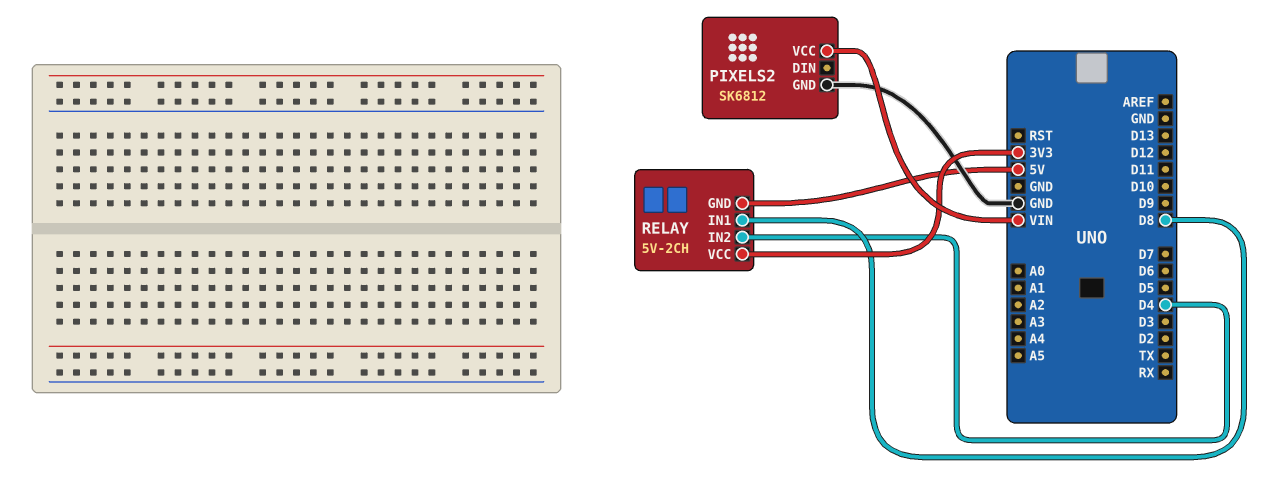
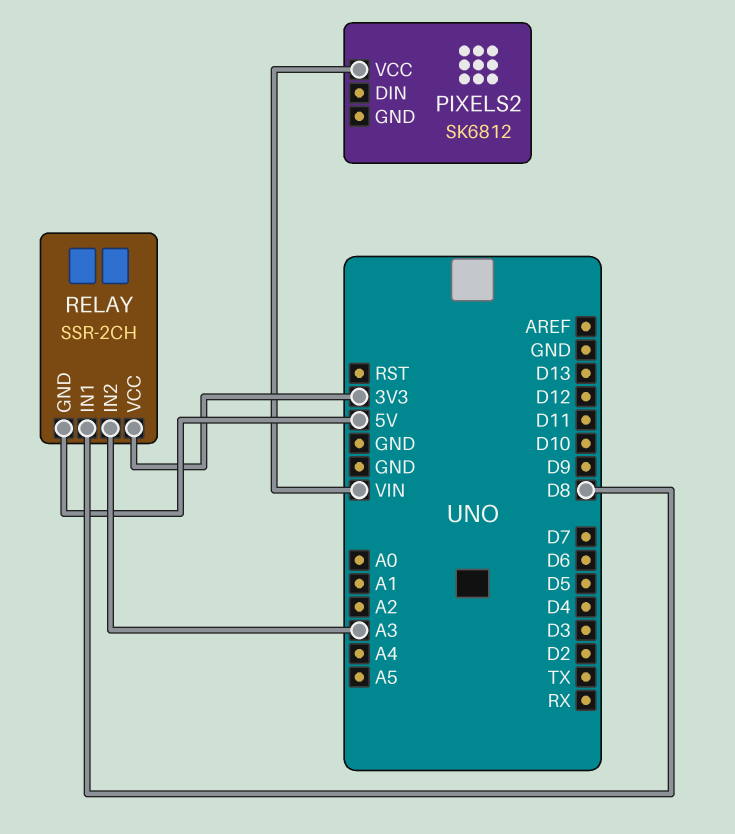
PIXELS2 pin GND: GND -> none
RELAY: 5V-2CH -> SSR-2CH
RELAY pin IN2: D4 -> A3

